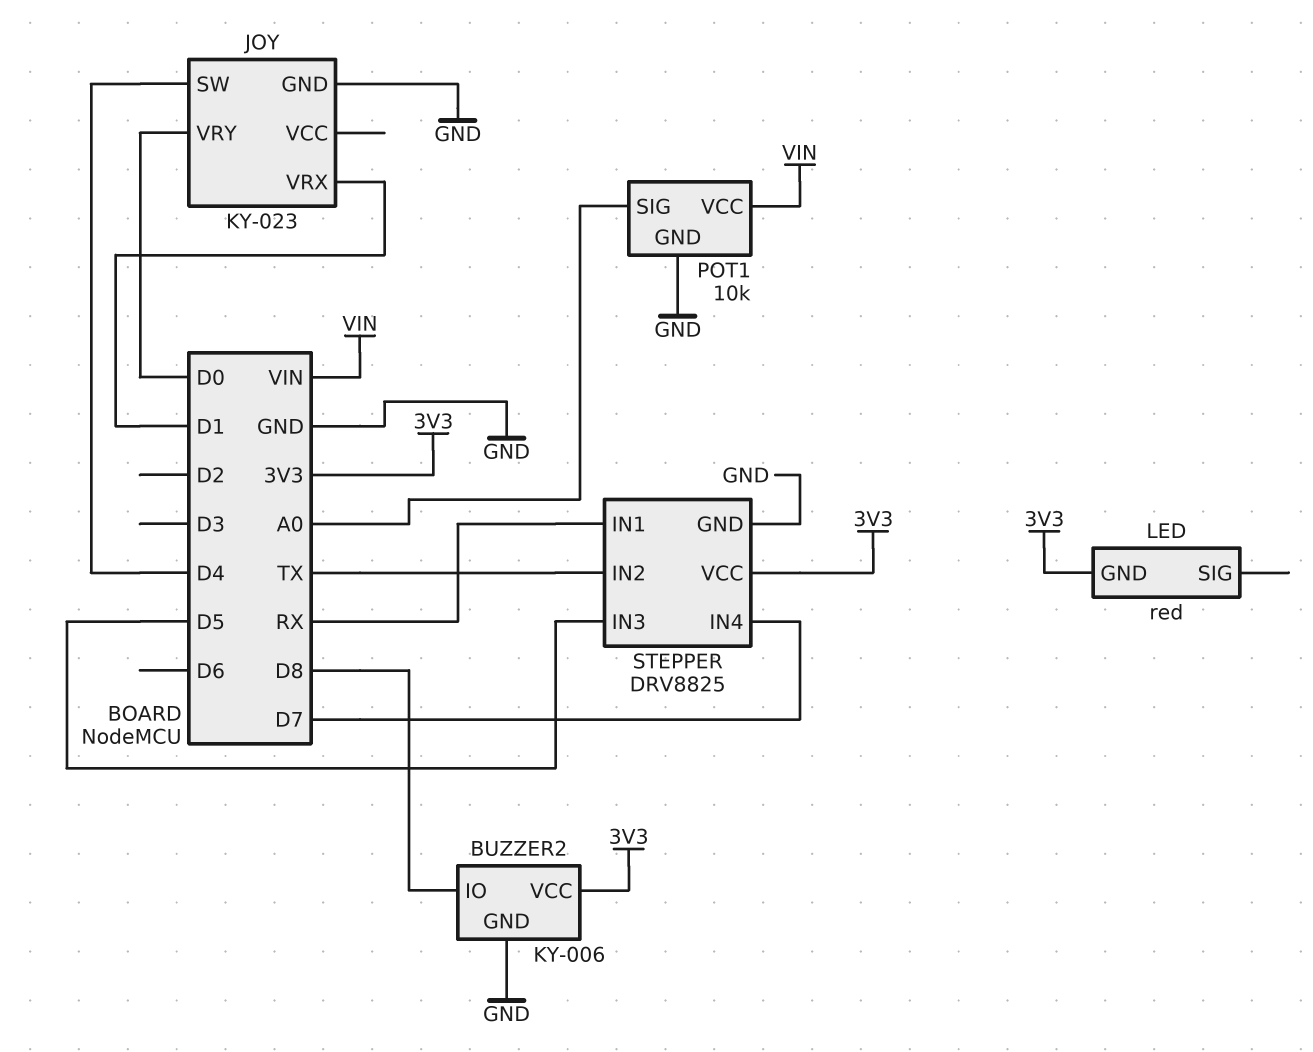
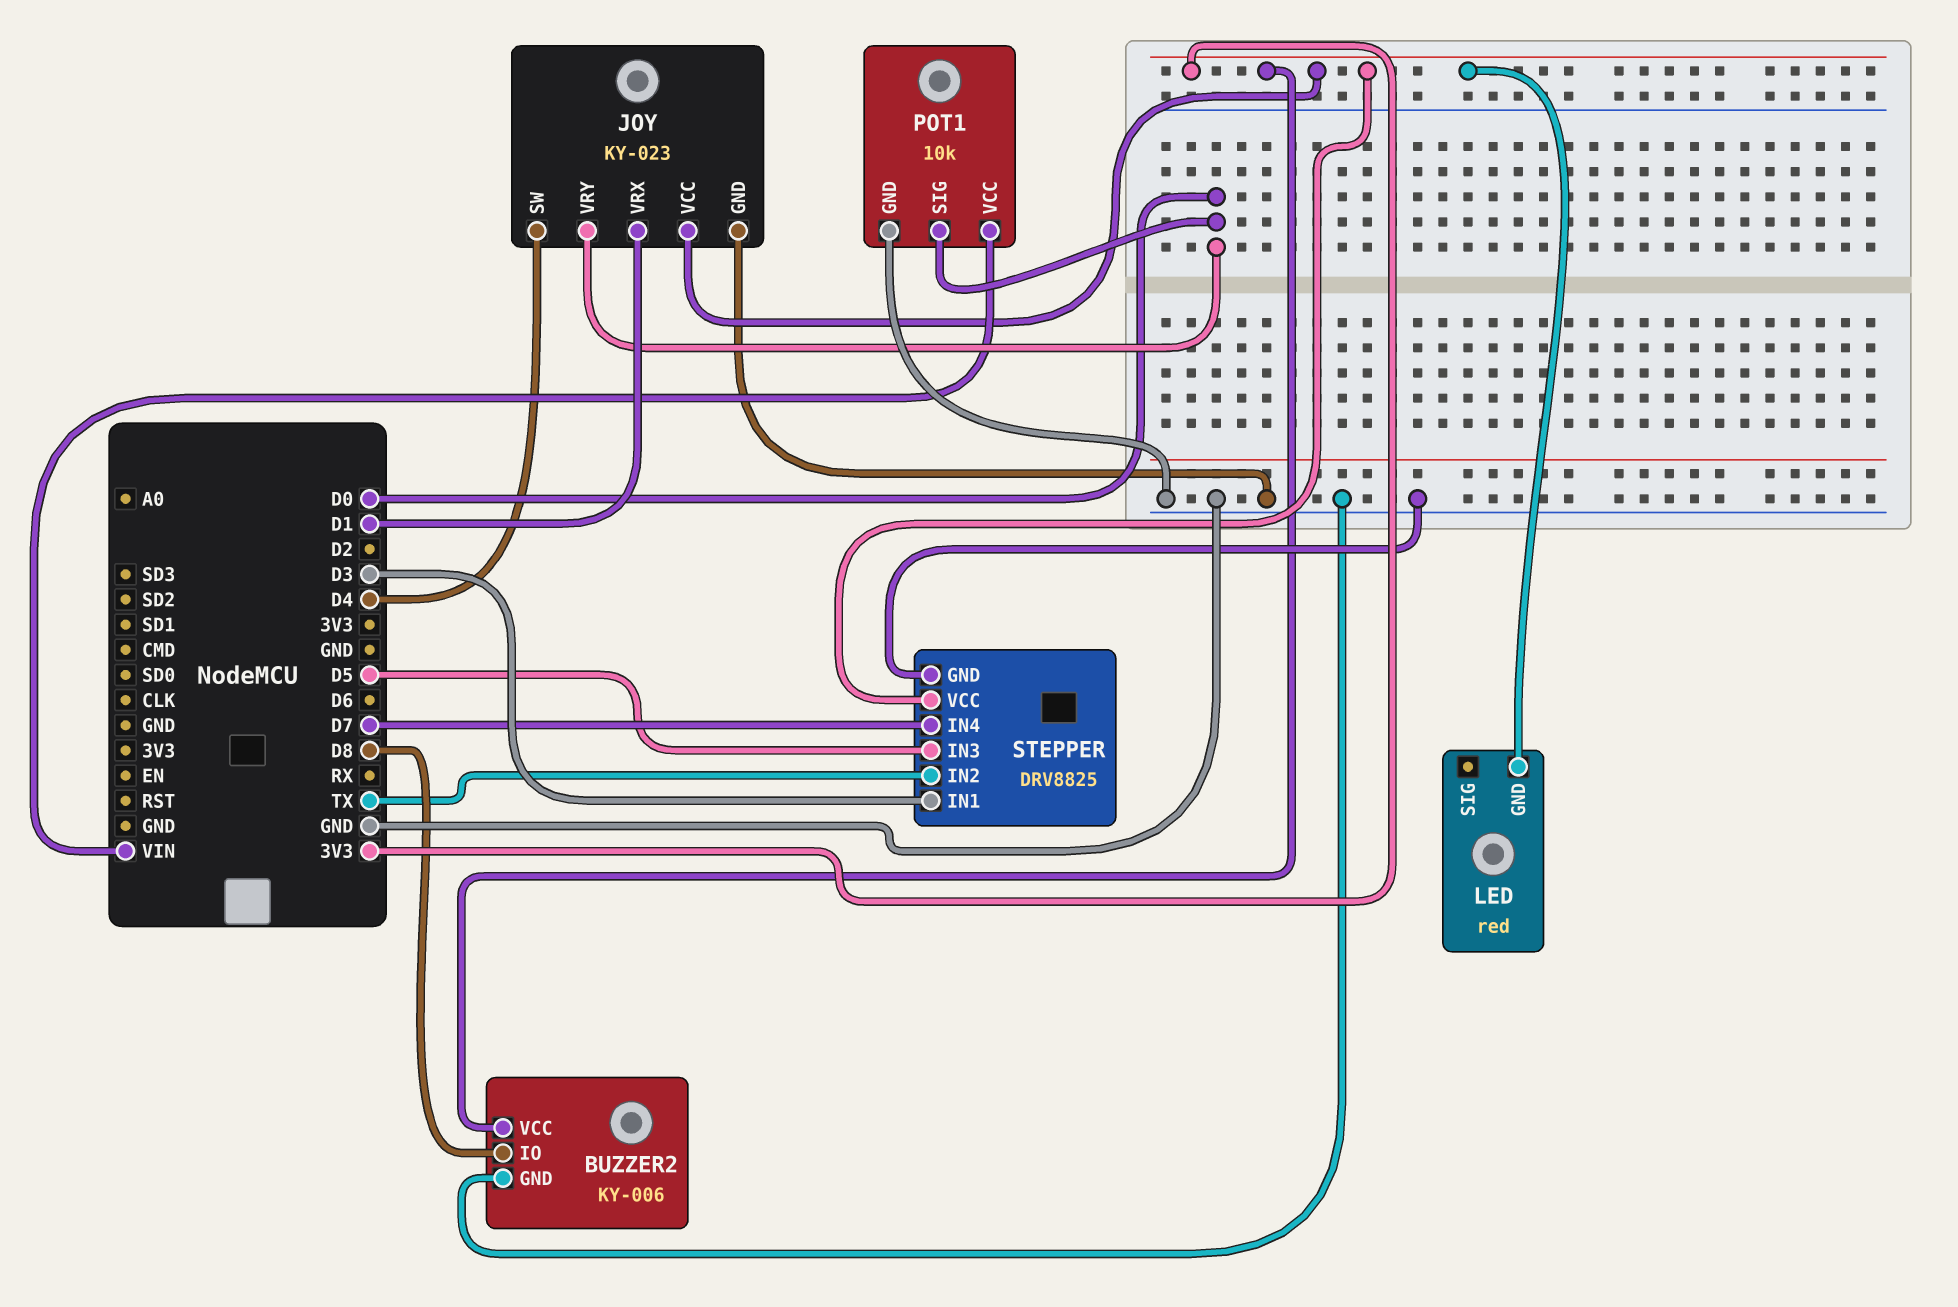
JOY pin VCC: none -> 3V3
POT1 pin SIG: A0 -> D0
STEPPER pin IN1: RX -> D3

